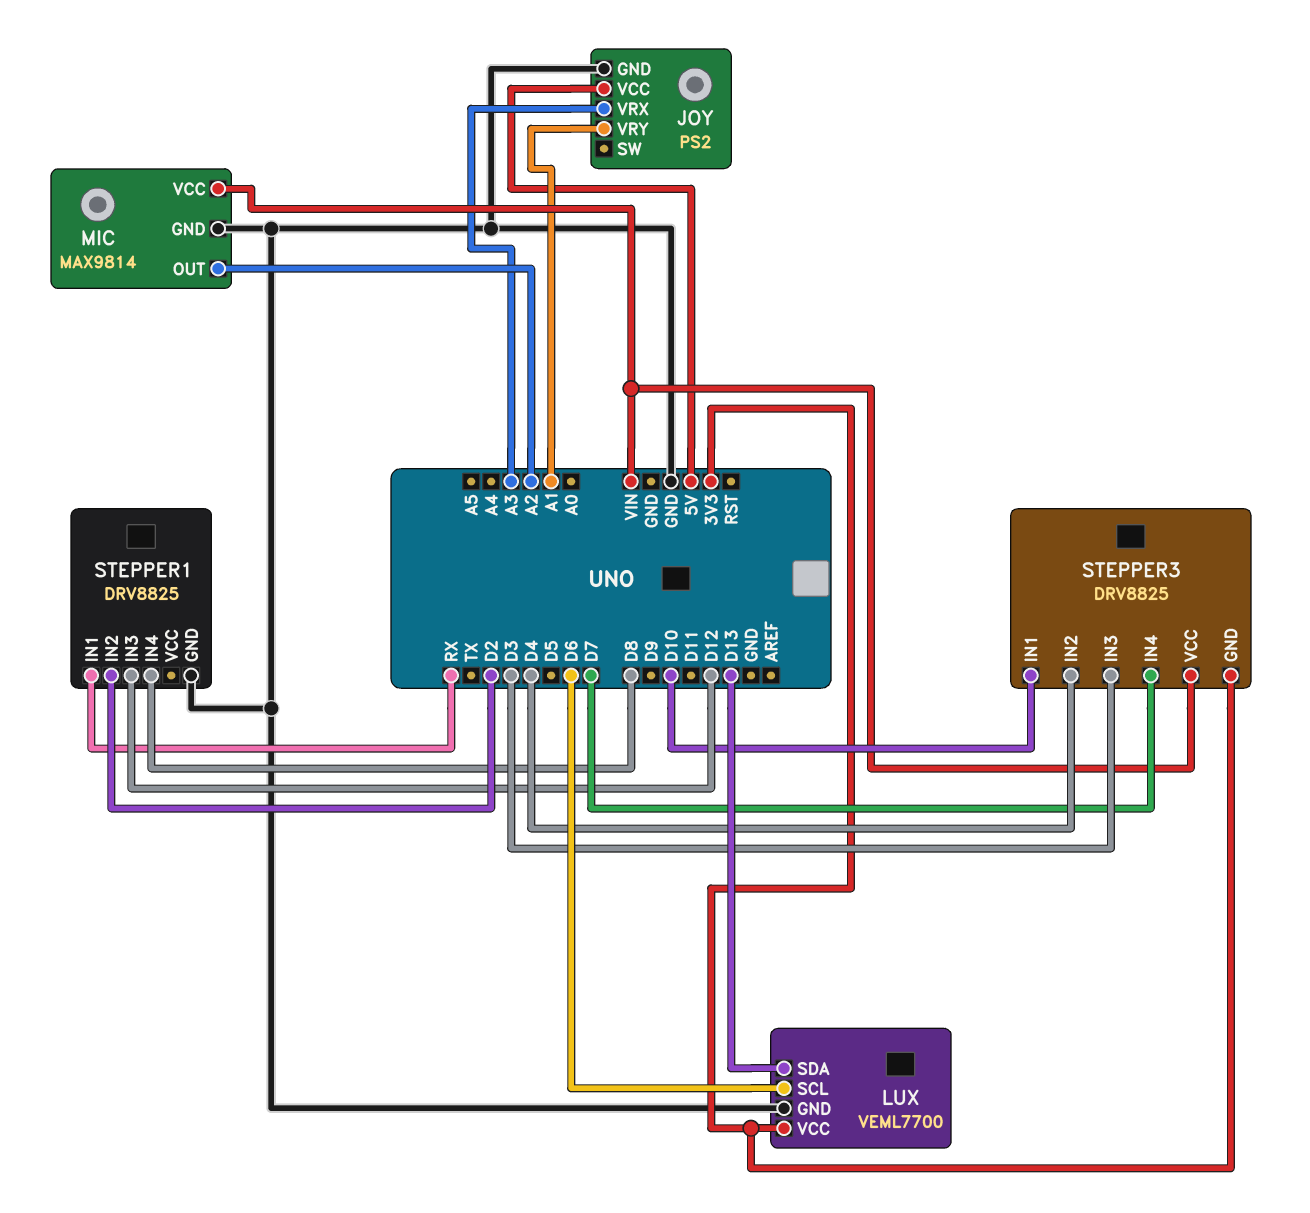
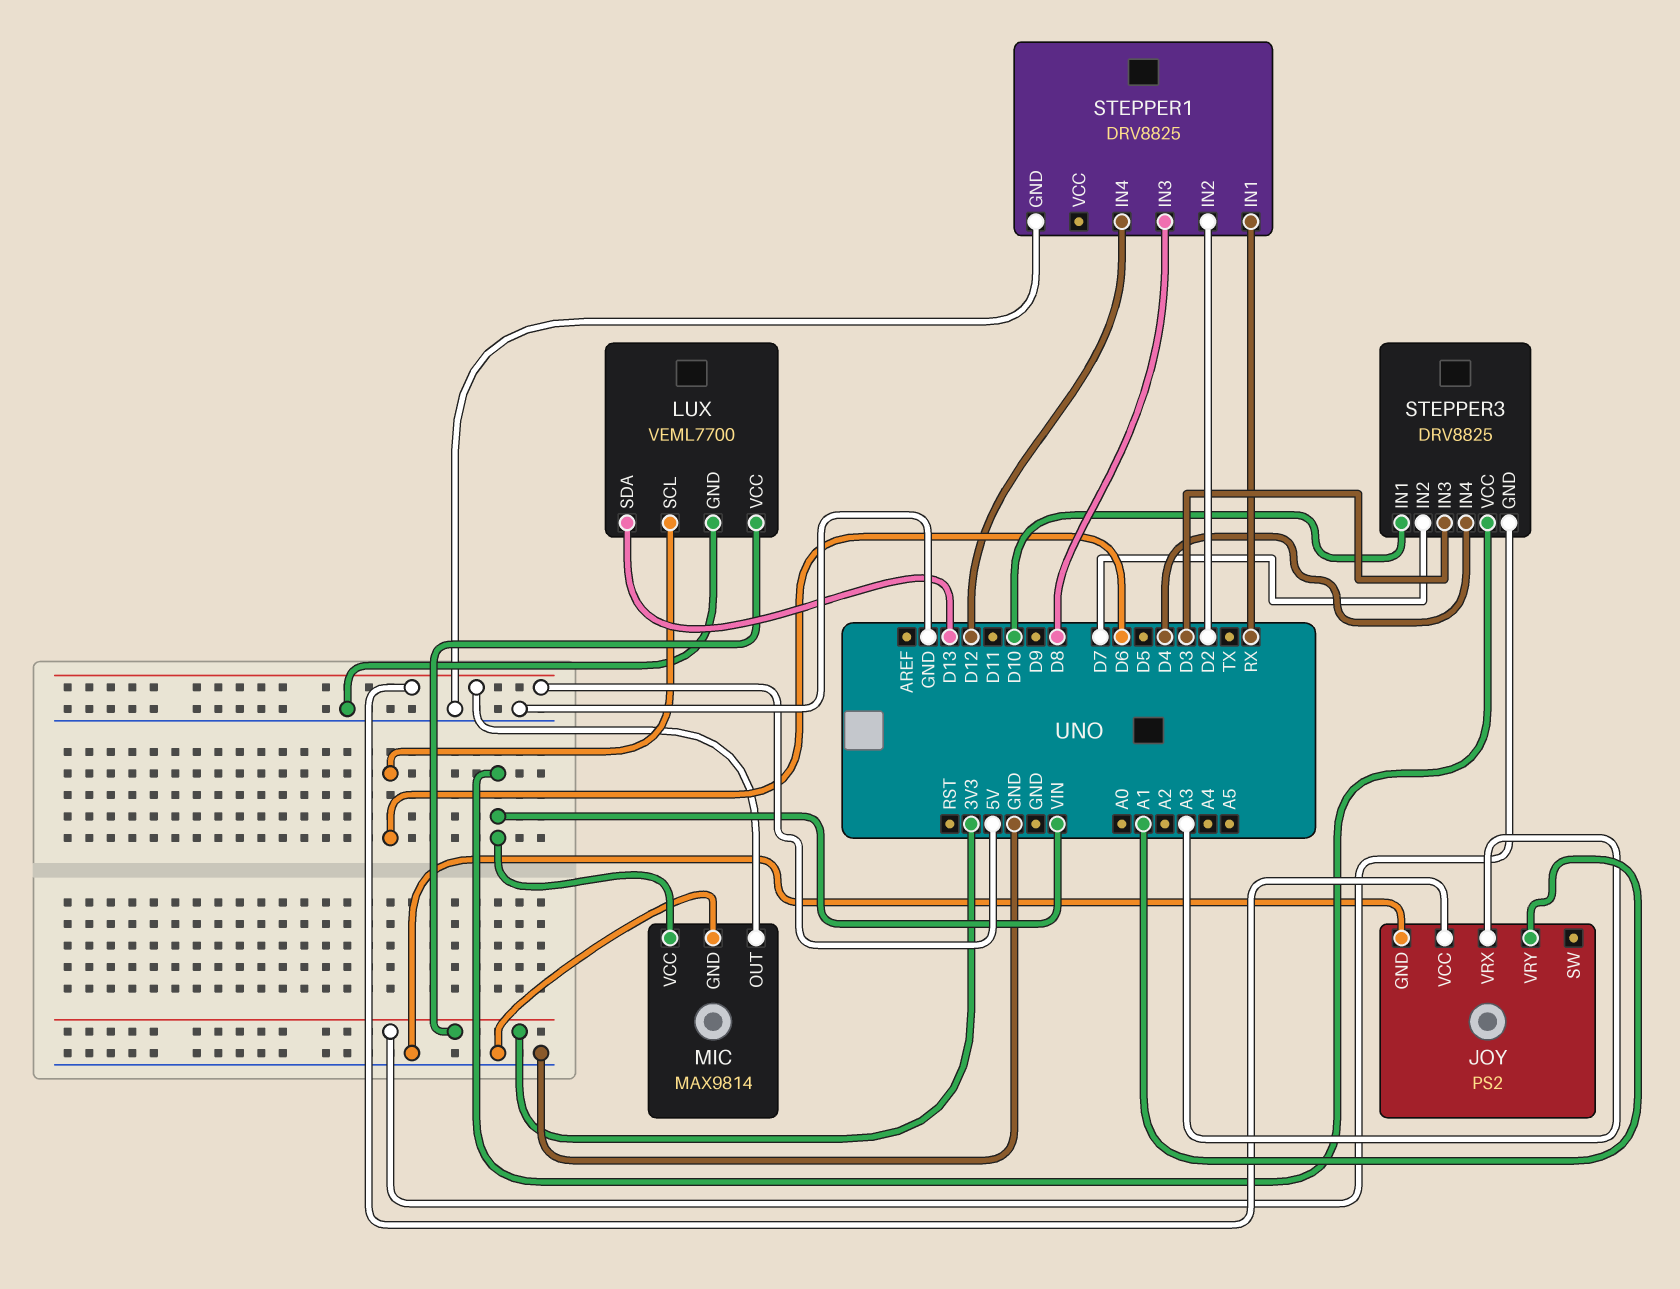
MIC pin OUT: A2 -> 5V
STEPPER1 pin IN3: D12 -> D8
STEPPER1 pin IN4: D8 -> D12
STEPPER3 pin IN2: D4 -> D7
STEPPER3 pin IN4: D7 -> D4

